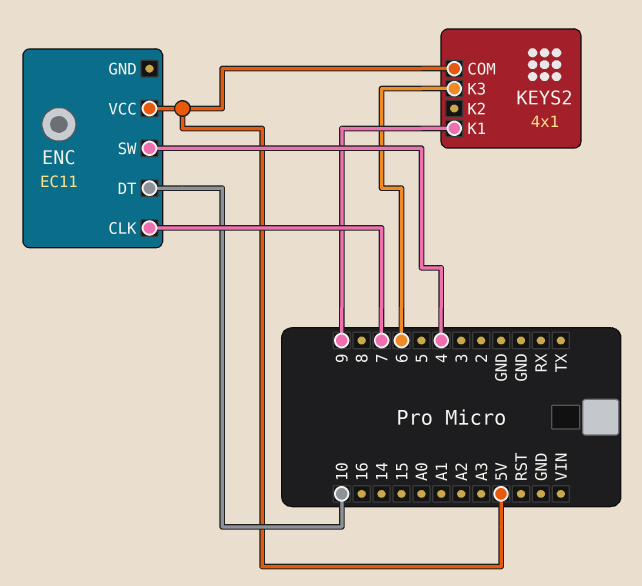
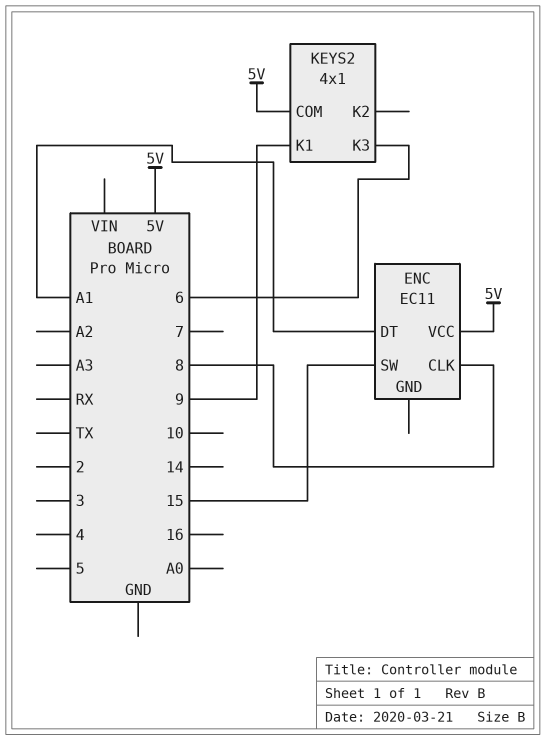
ENC pin CLK: 7 -> 8
ENC pin DT: 10 -> A1
ENC pin SW: 4 -> 15

